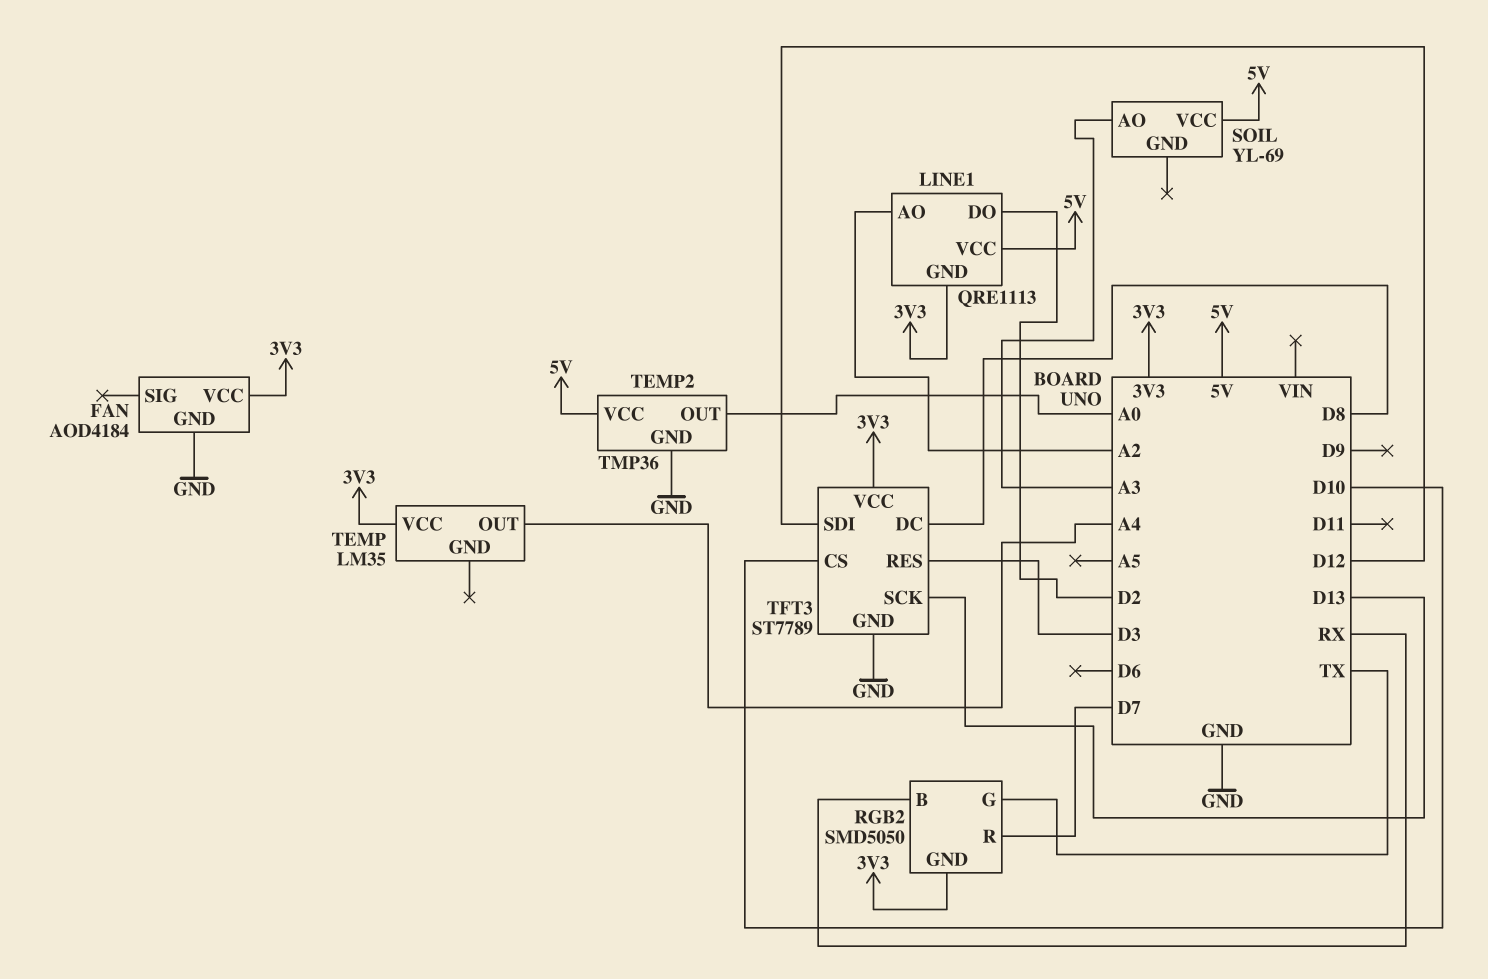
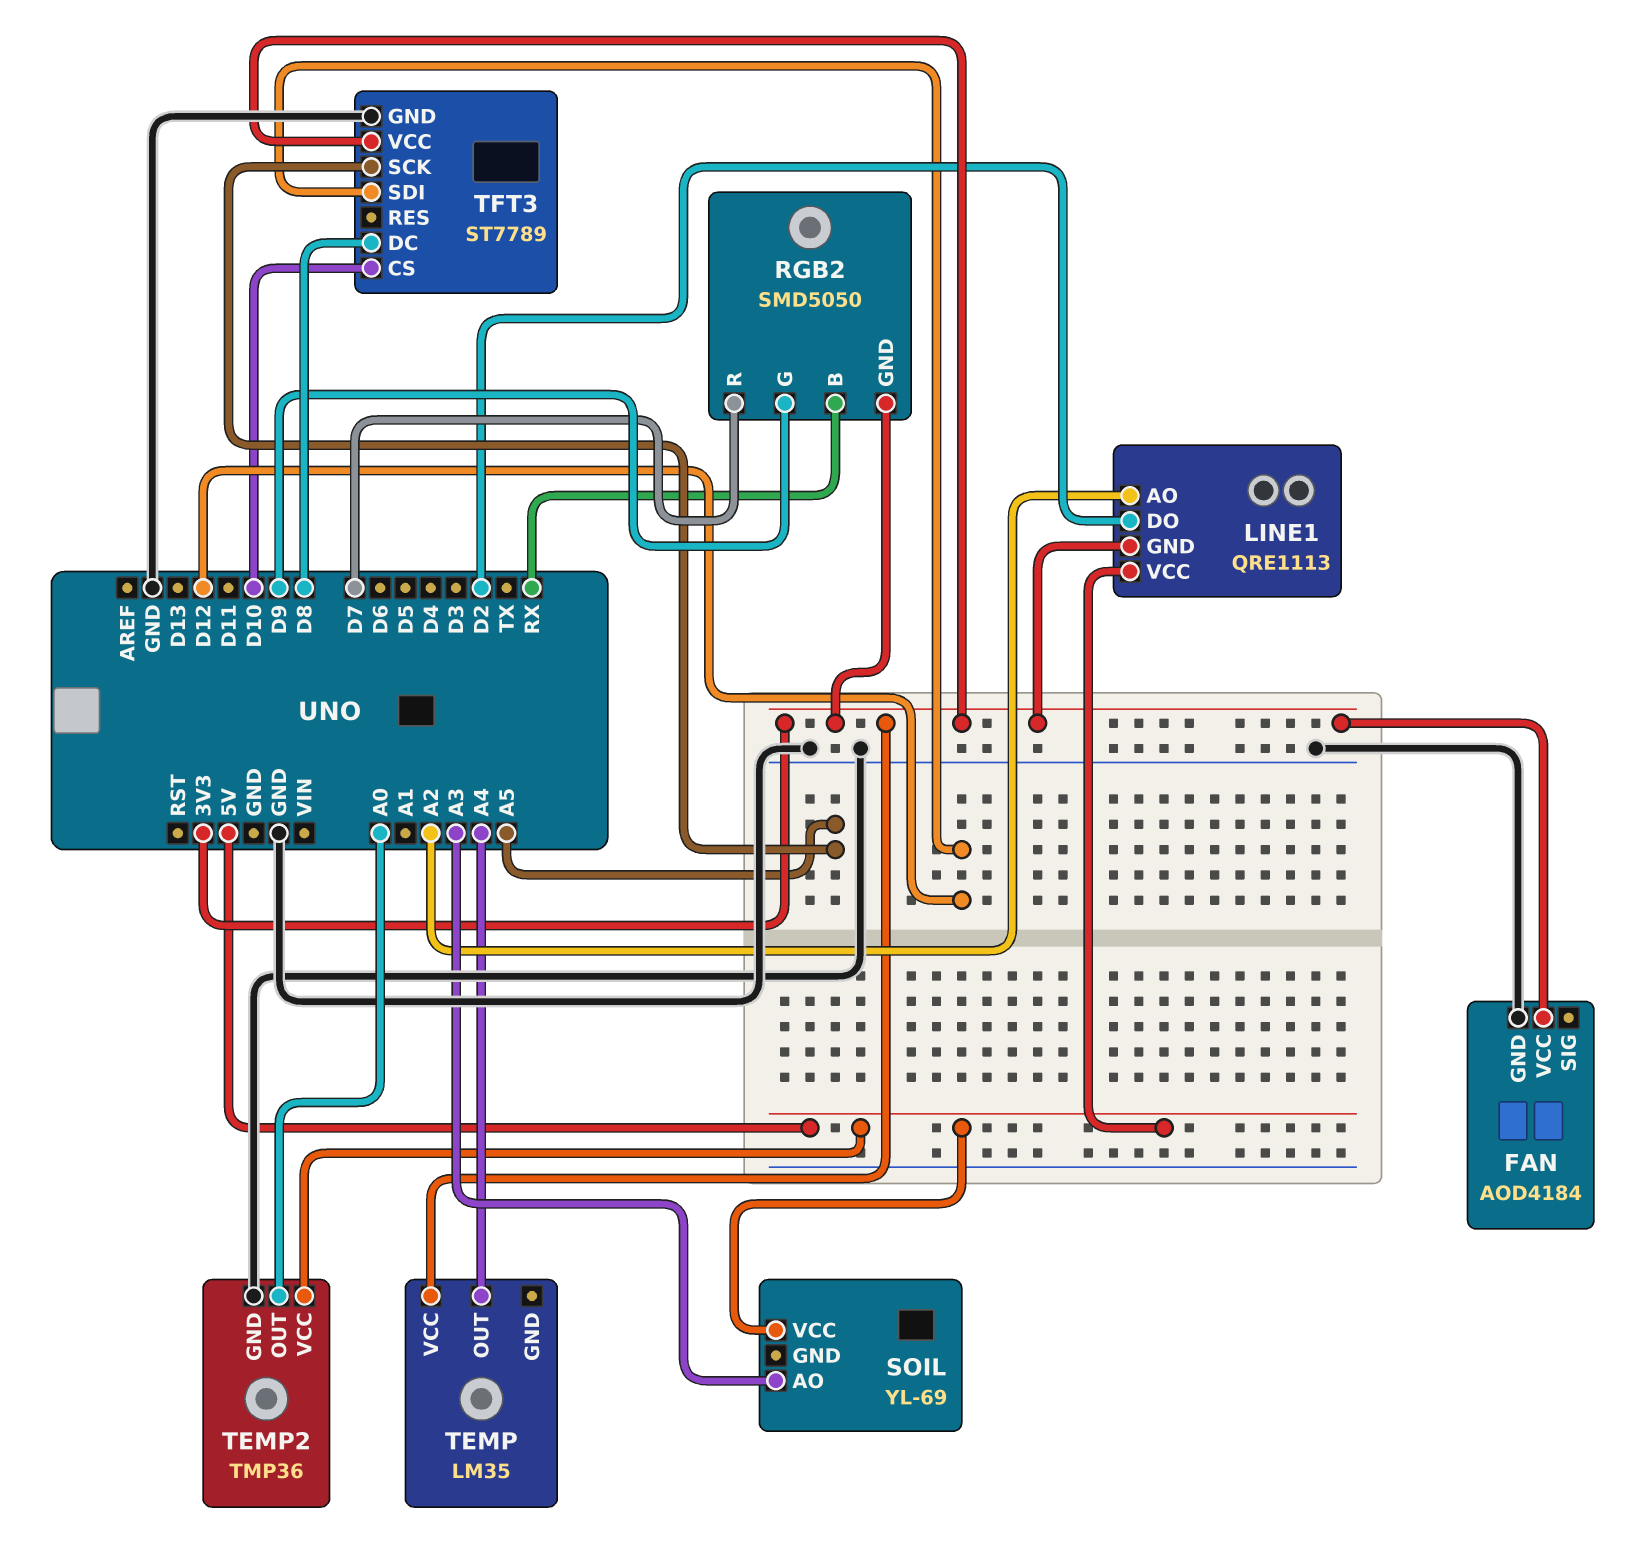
RGB2 pin G: TX -> D9
TFT3 pin RES: D3 -> none
TFT3 pin SCK: D13 -> A5

